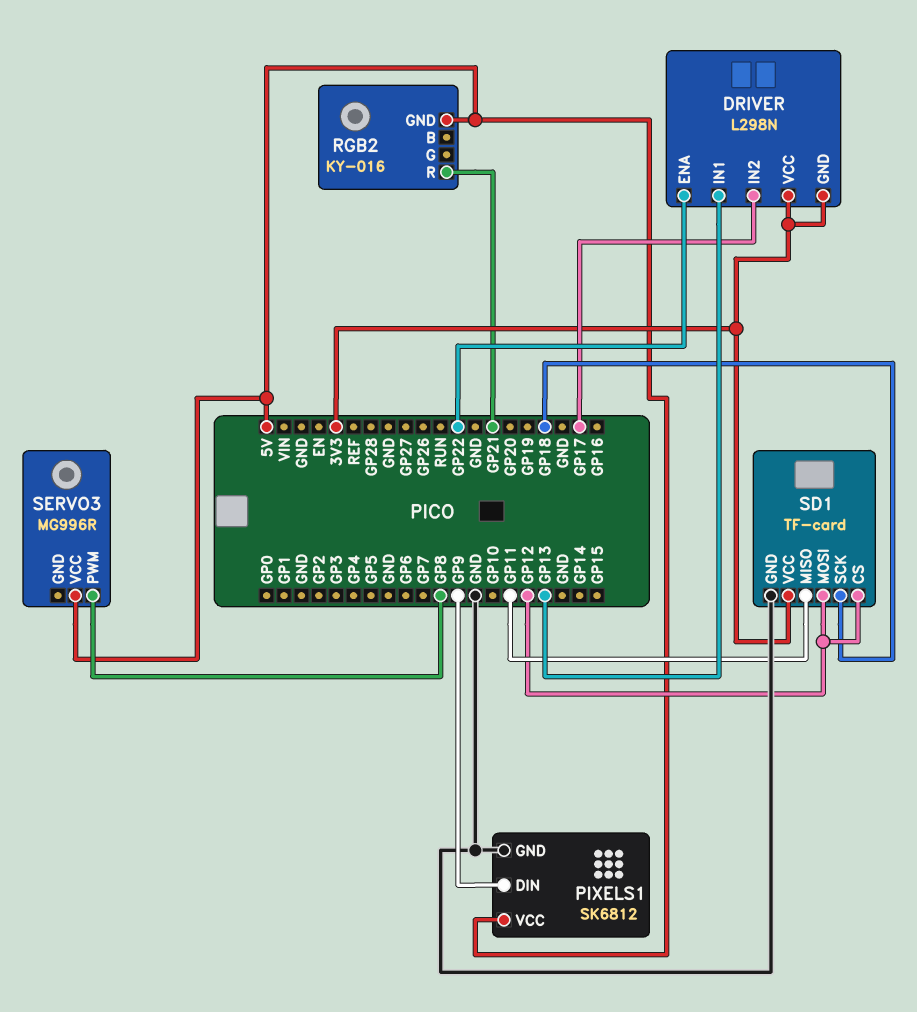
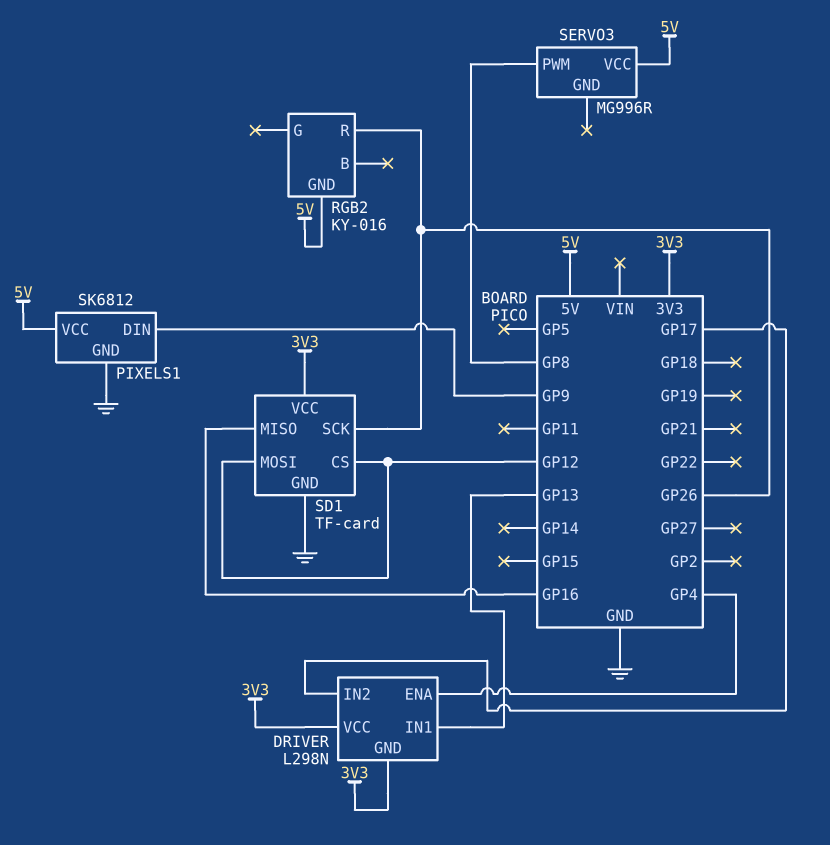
DRIVER pin ENA: GP22 -> GP4
RGB2 pin R: GP21 -> GP26
SD1 pin MISO: GP11 -> GP16
SD1 pin SCK: GP18 -> GP26

